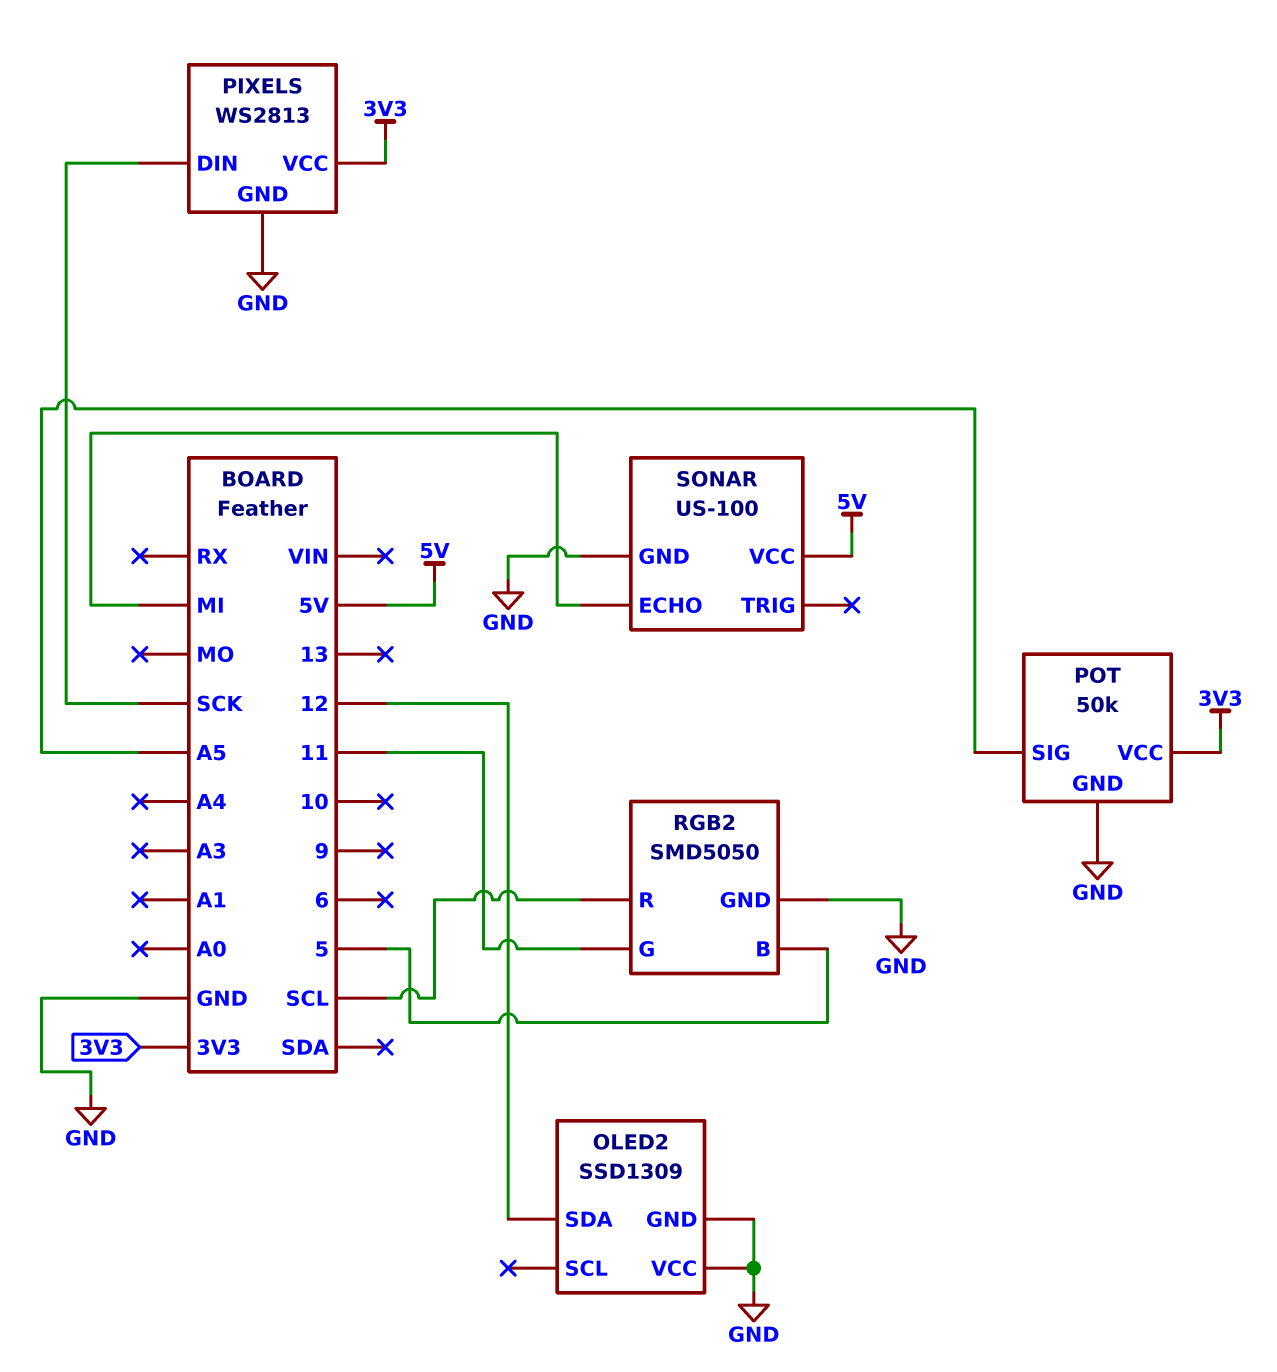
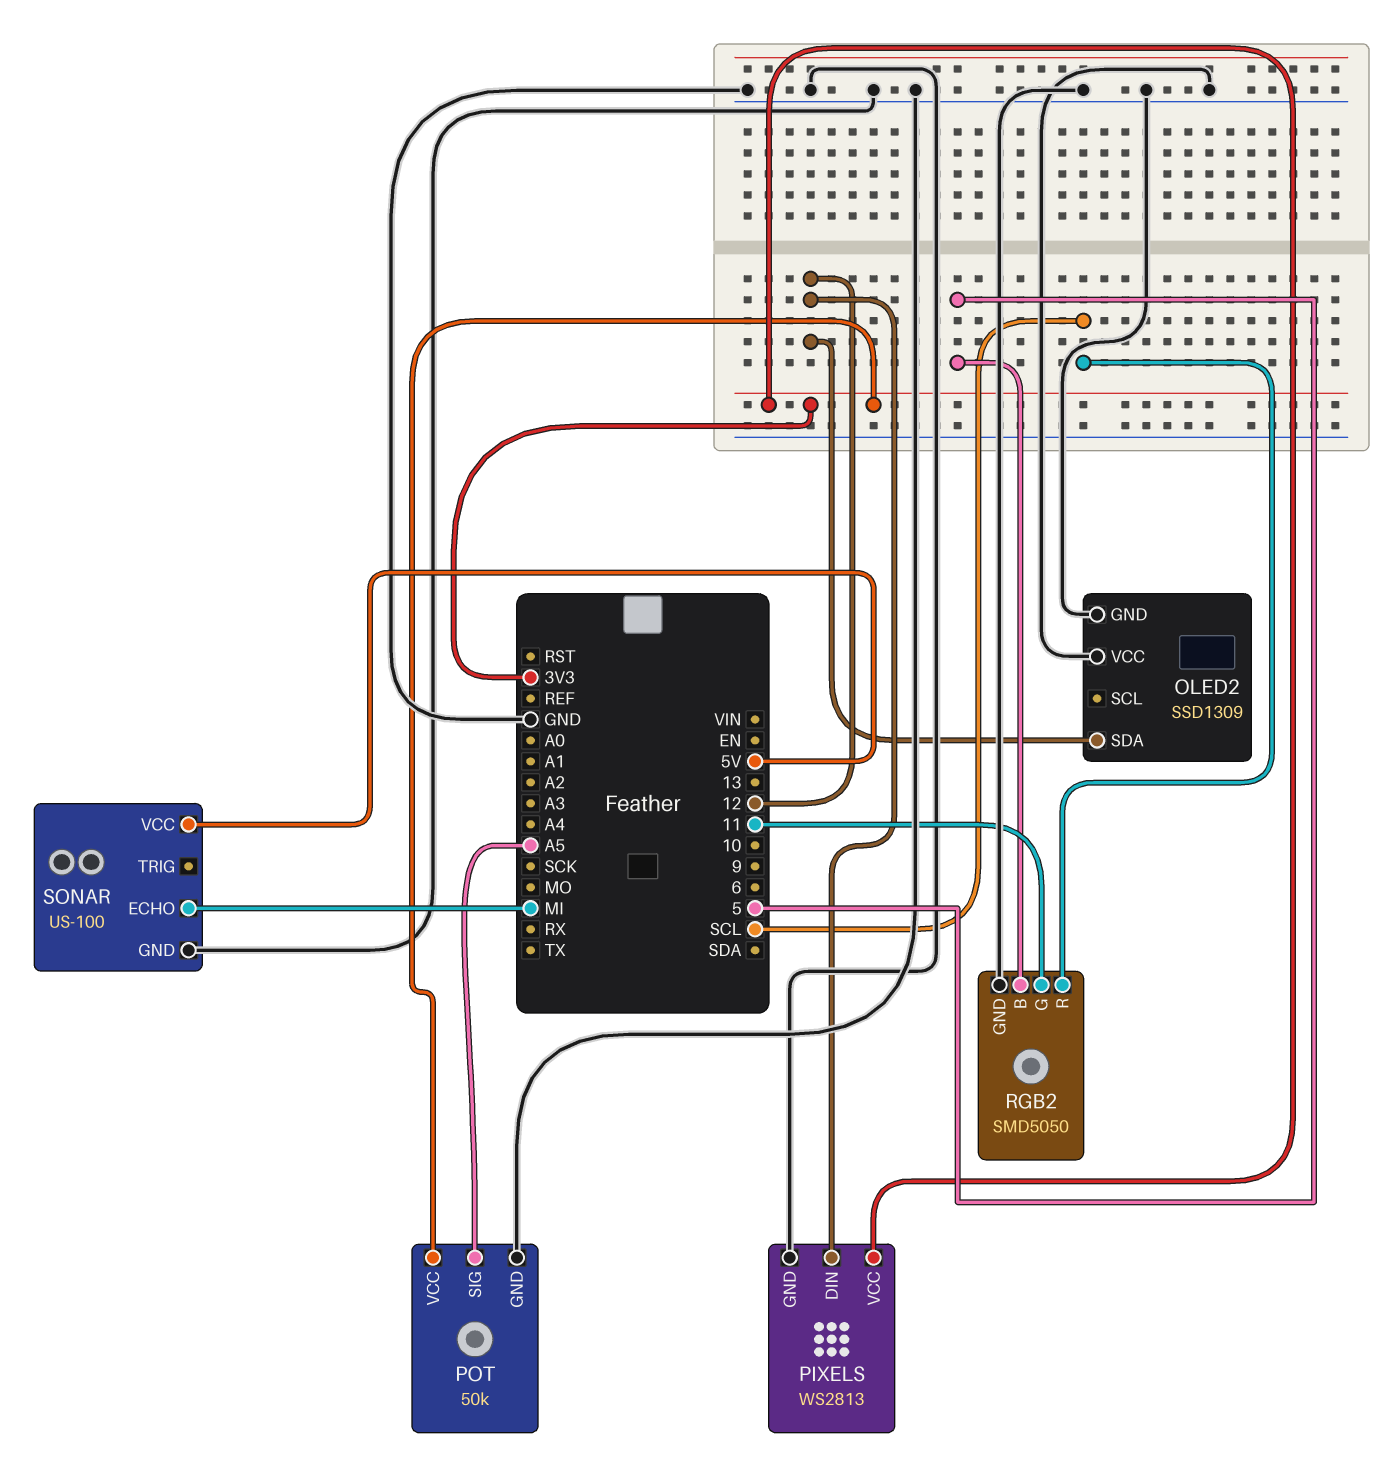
PIXELS pin DIN: SCK -> 12

